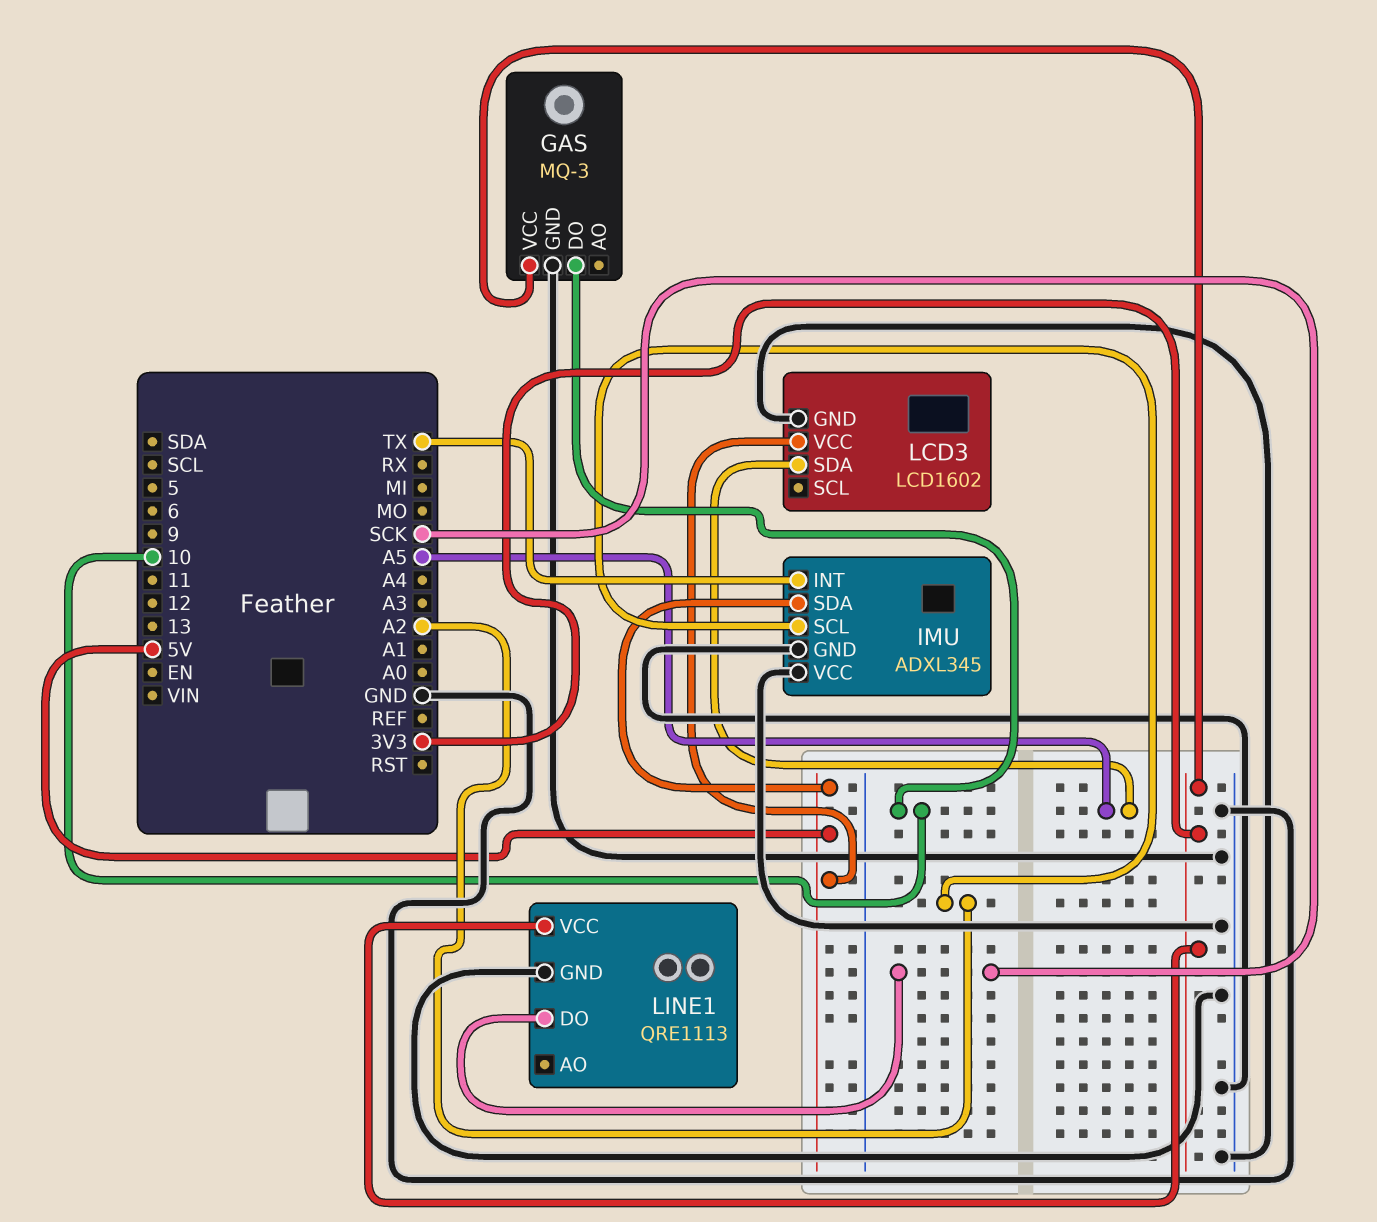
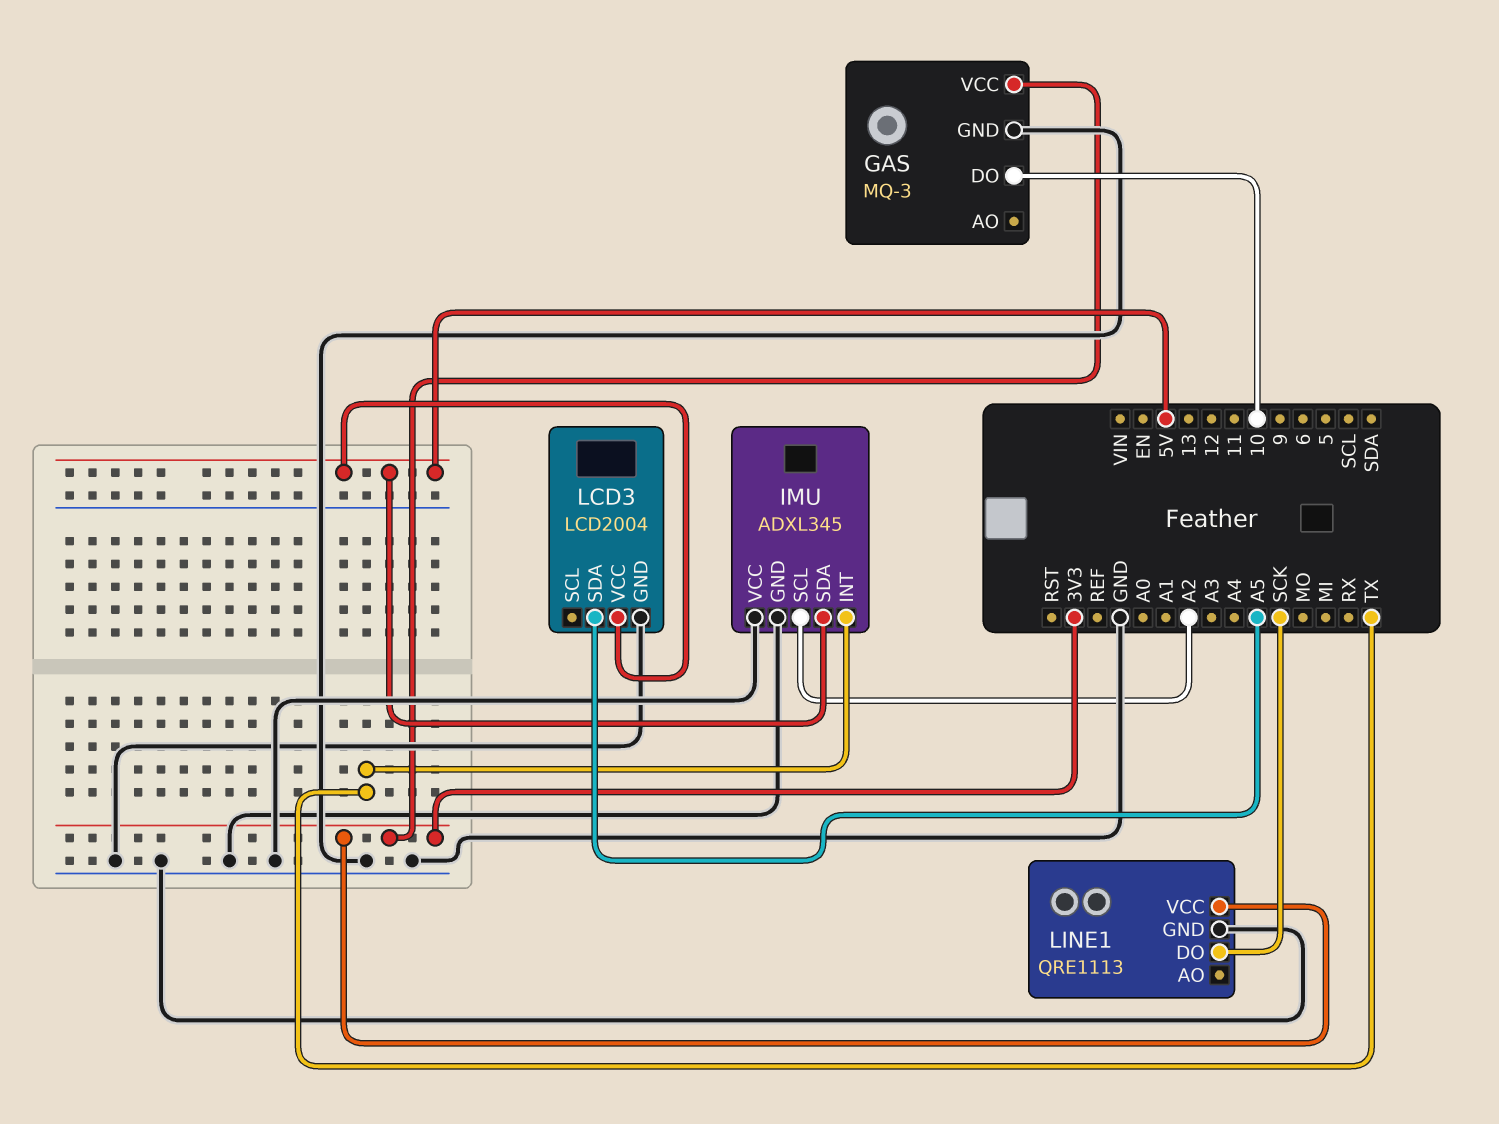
LCD3: LCD1602 -> LCD2004

